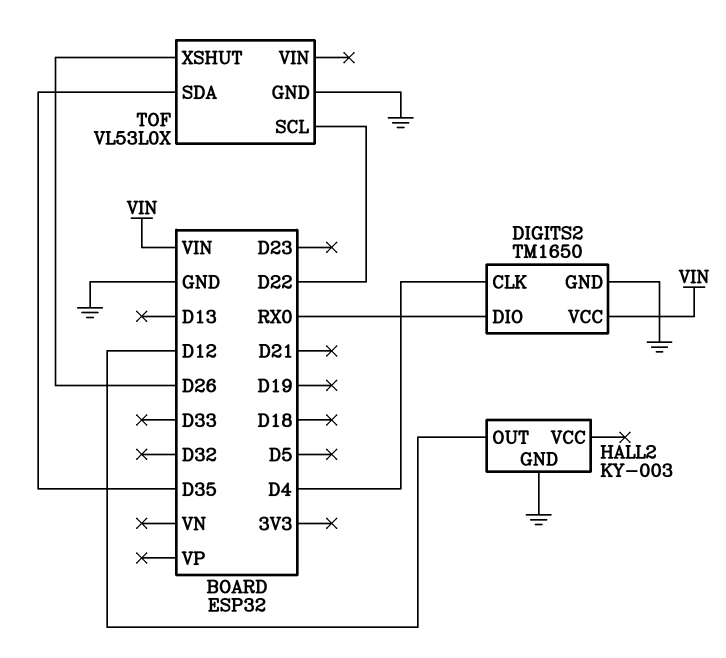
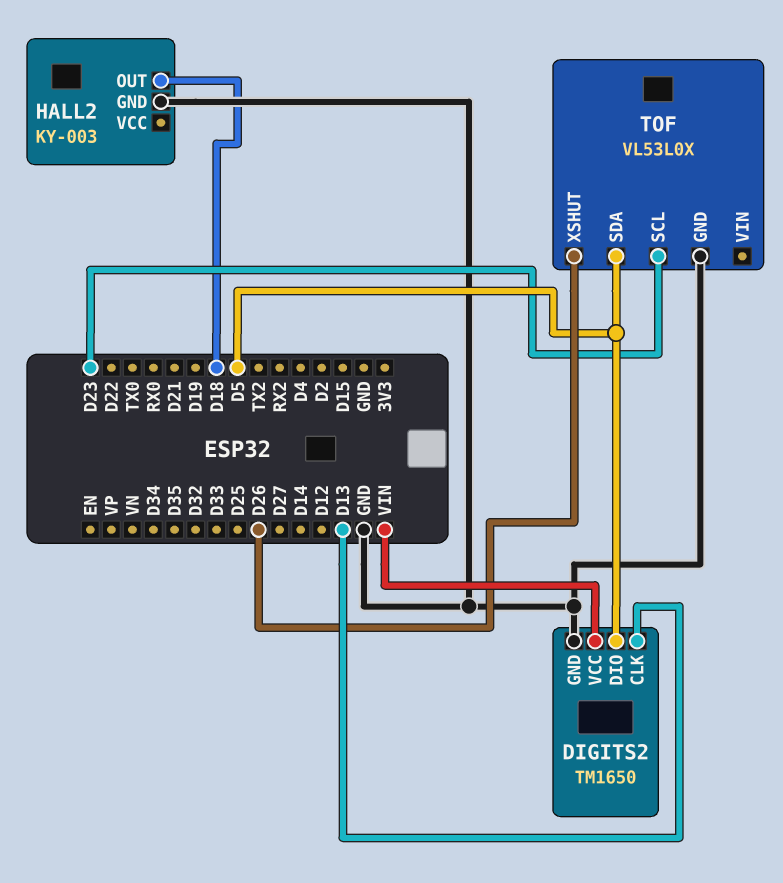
DIGITS2 pin CLK: D4 -> D13
DIGITS2 pin DIO: RX0 -> D5
HALL2 pin OUT: D12 -> D18
TOF pin SCL: D22 -> D23
TOF pin SDA: D35 -> D5

